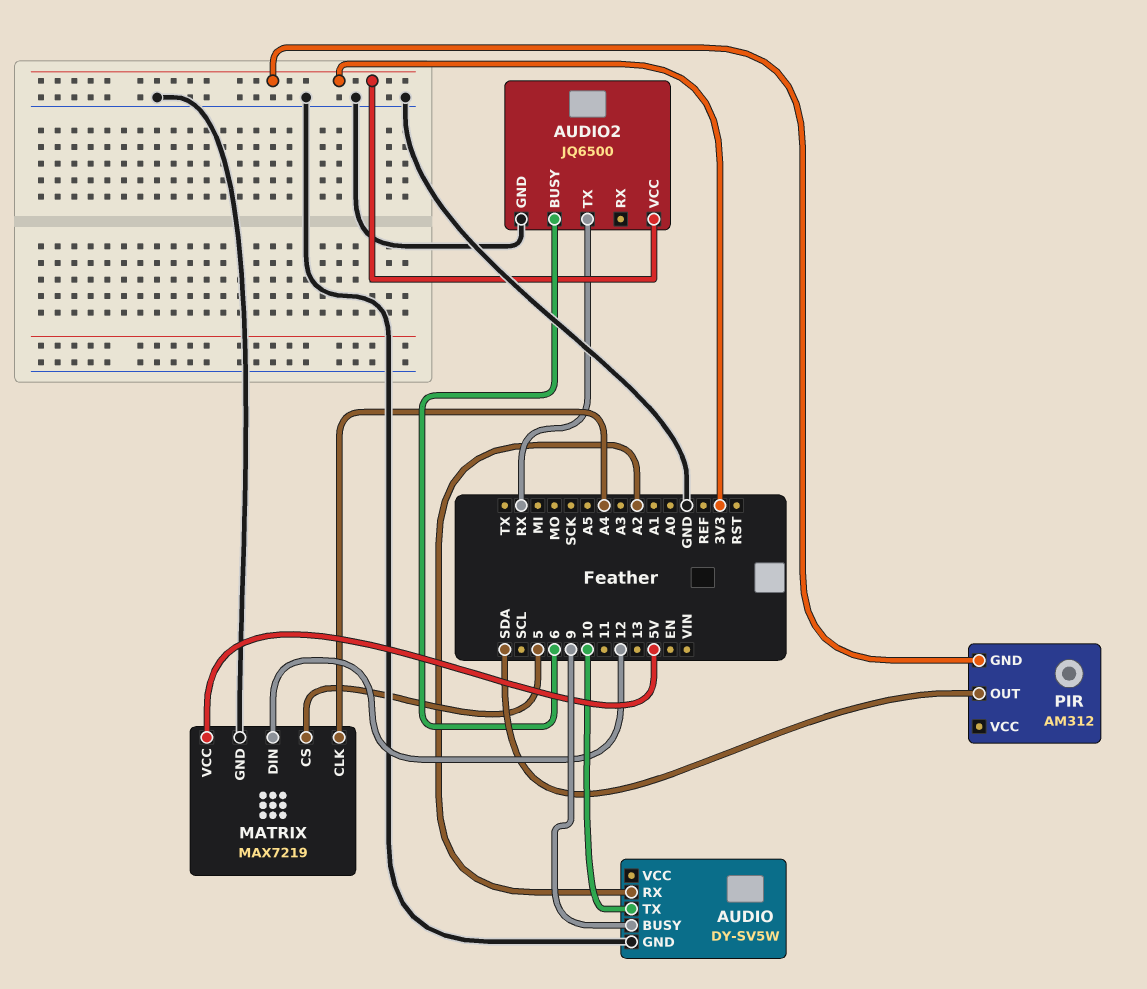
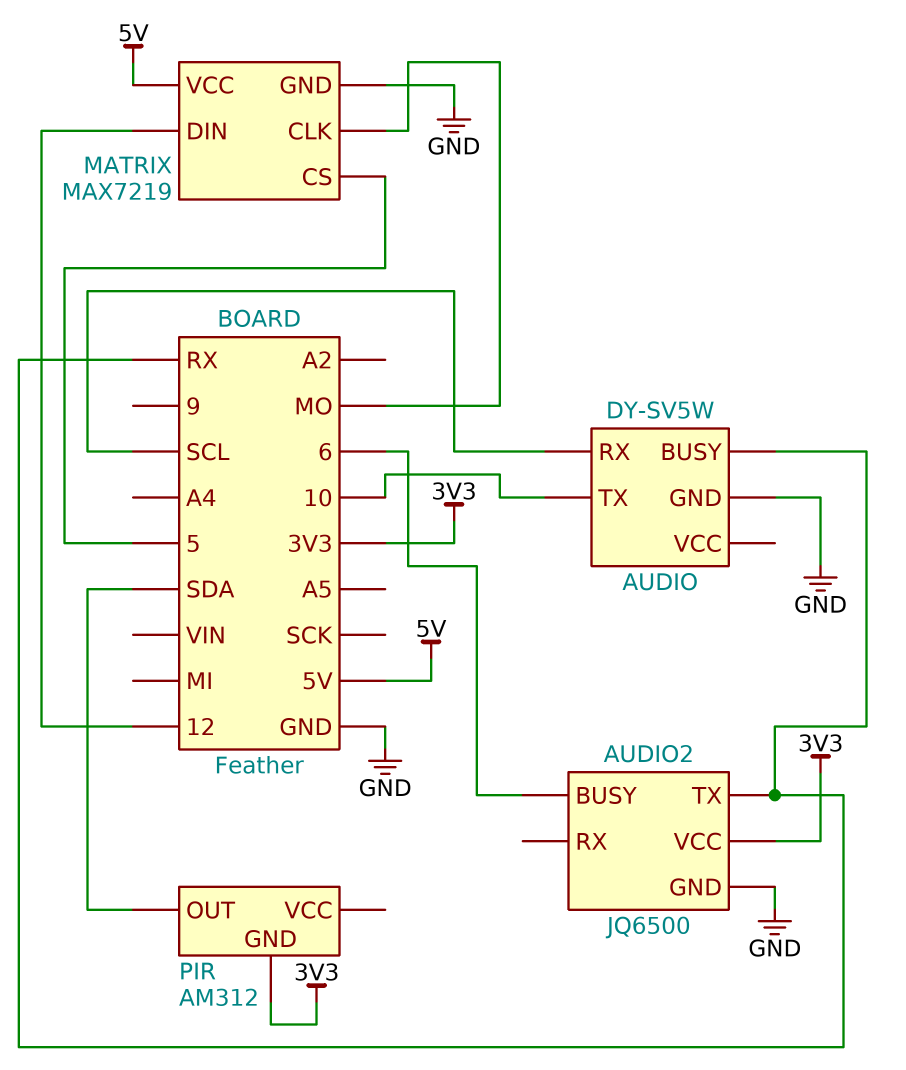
AUDIO pin BUSY: 9 -> RX
AUDIO pin RX: A2 -> SCL
MATRIX pin CLK: A4 -> MO

